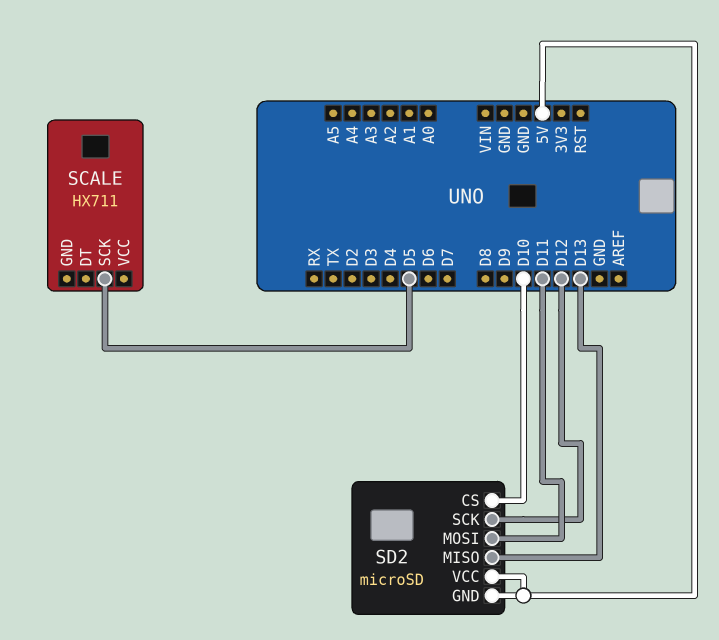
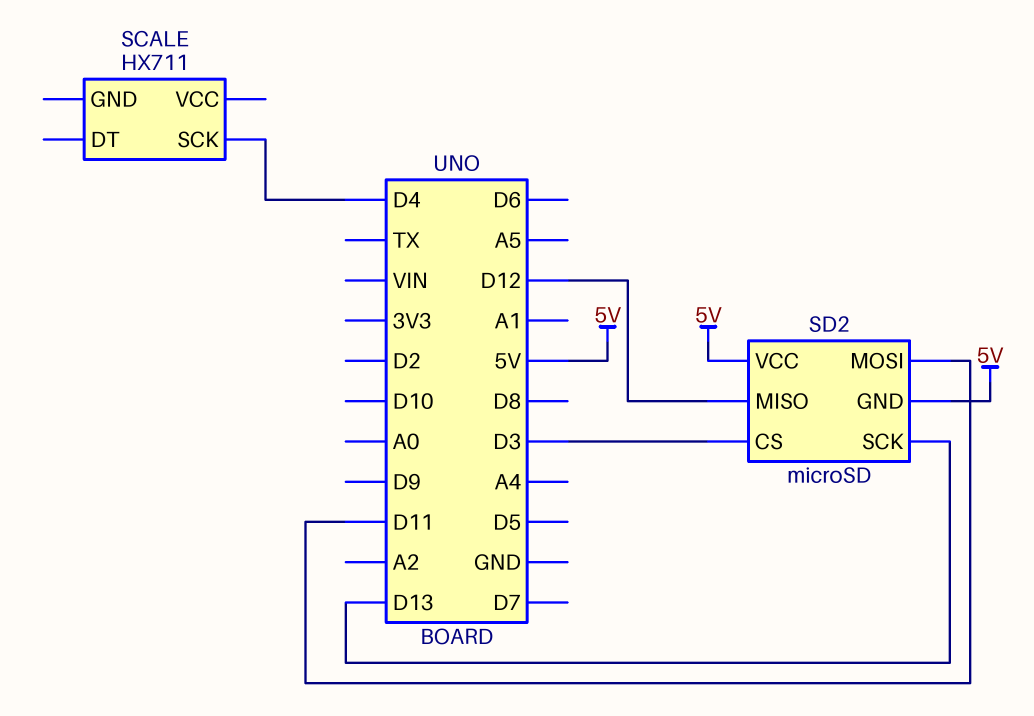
SCALE pin SCK: D5 -> D4
SD2 pin CS: D10 -> D3
SD2 pin MISO: D13 -> D12
SD2 pin SCK: D12 -> D13

